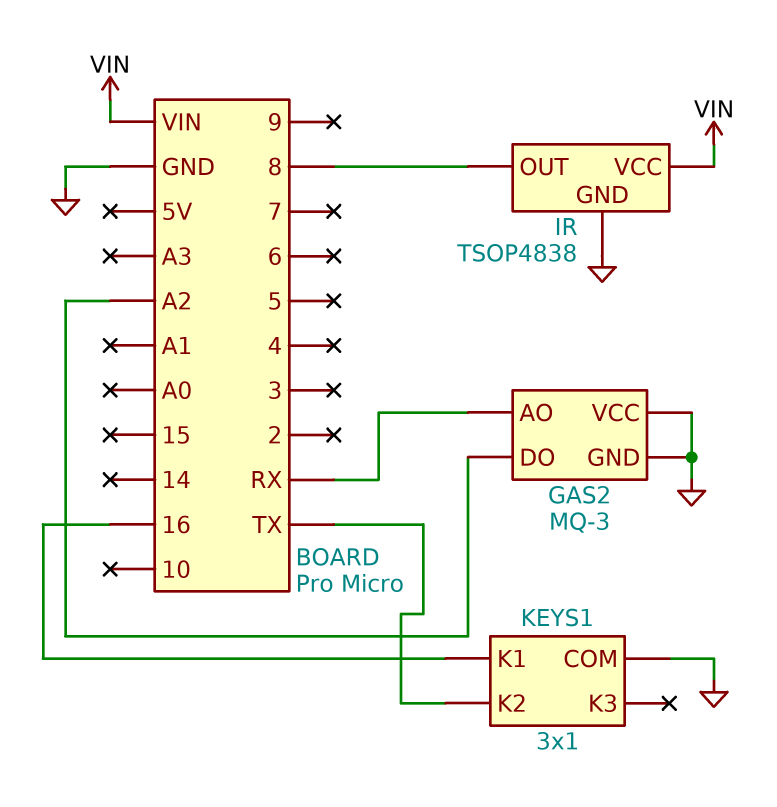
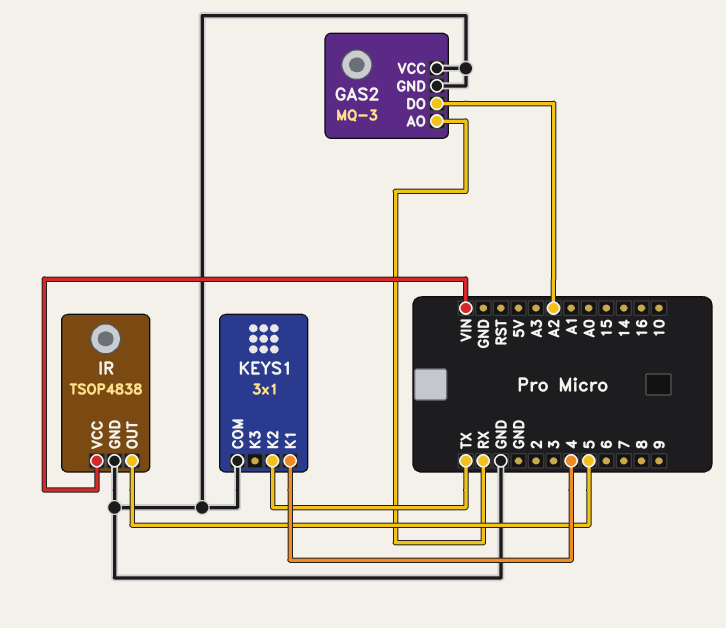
IR pin OUT: 8 -> 5
KEYS1 pin K1: 16 -> 4

